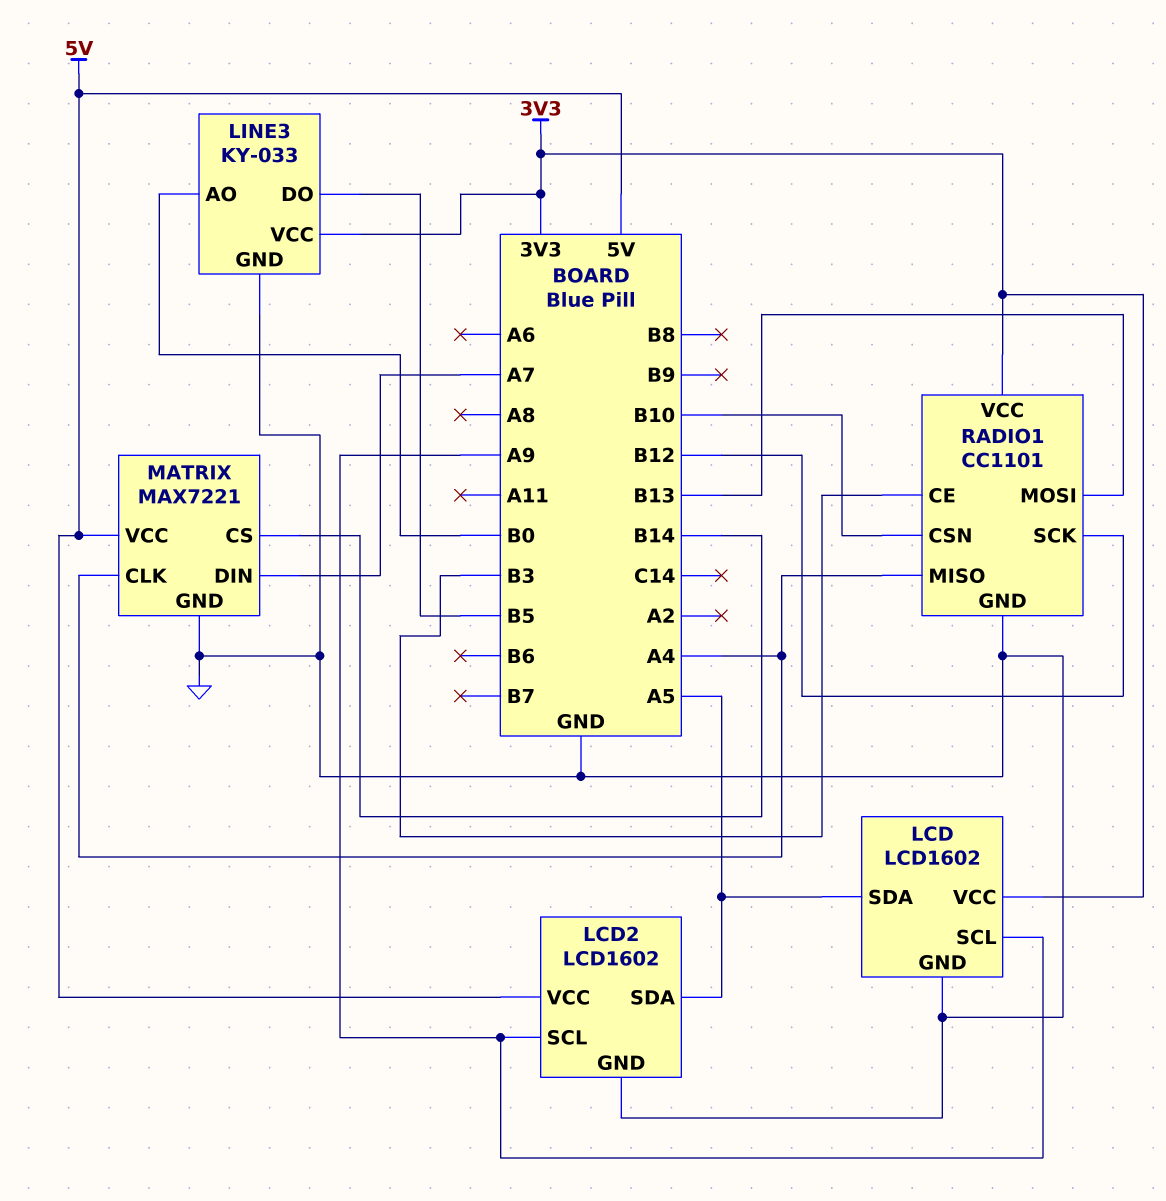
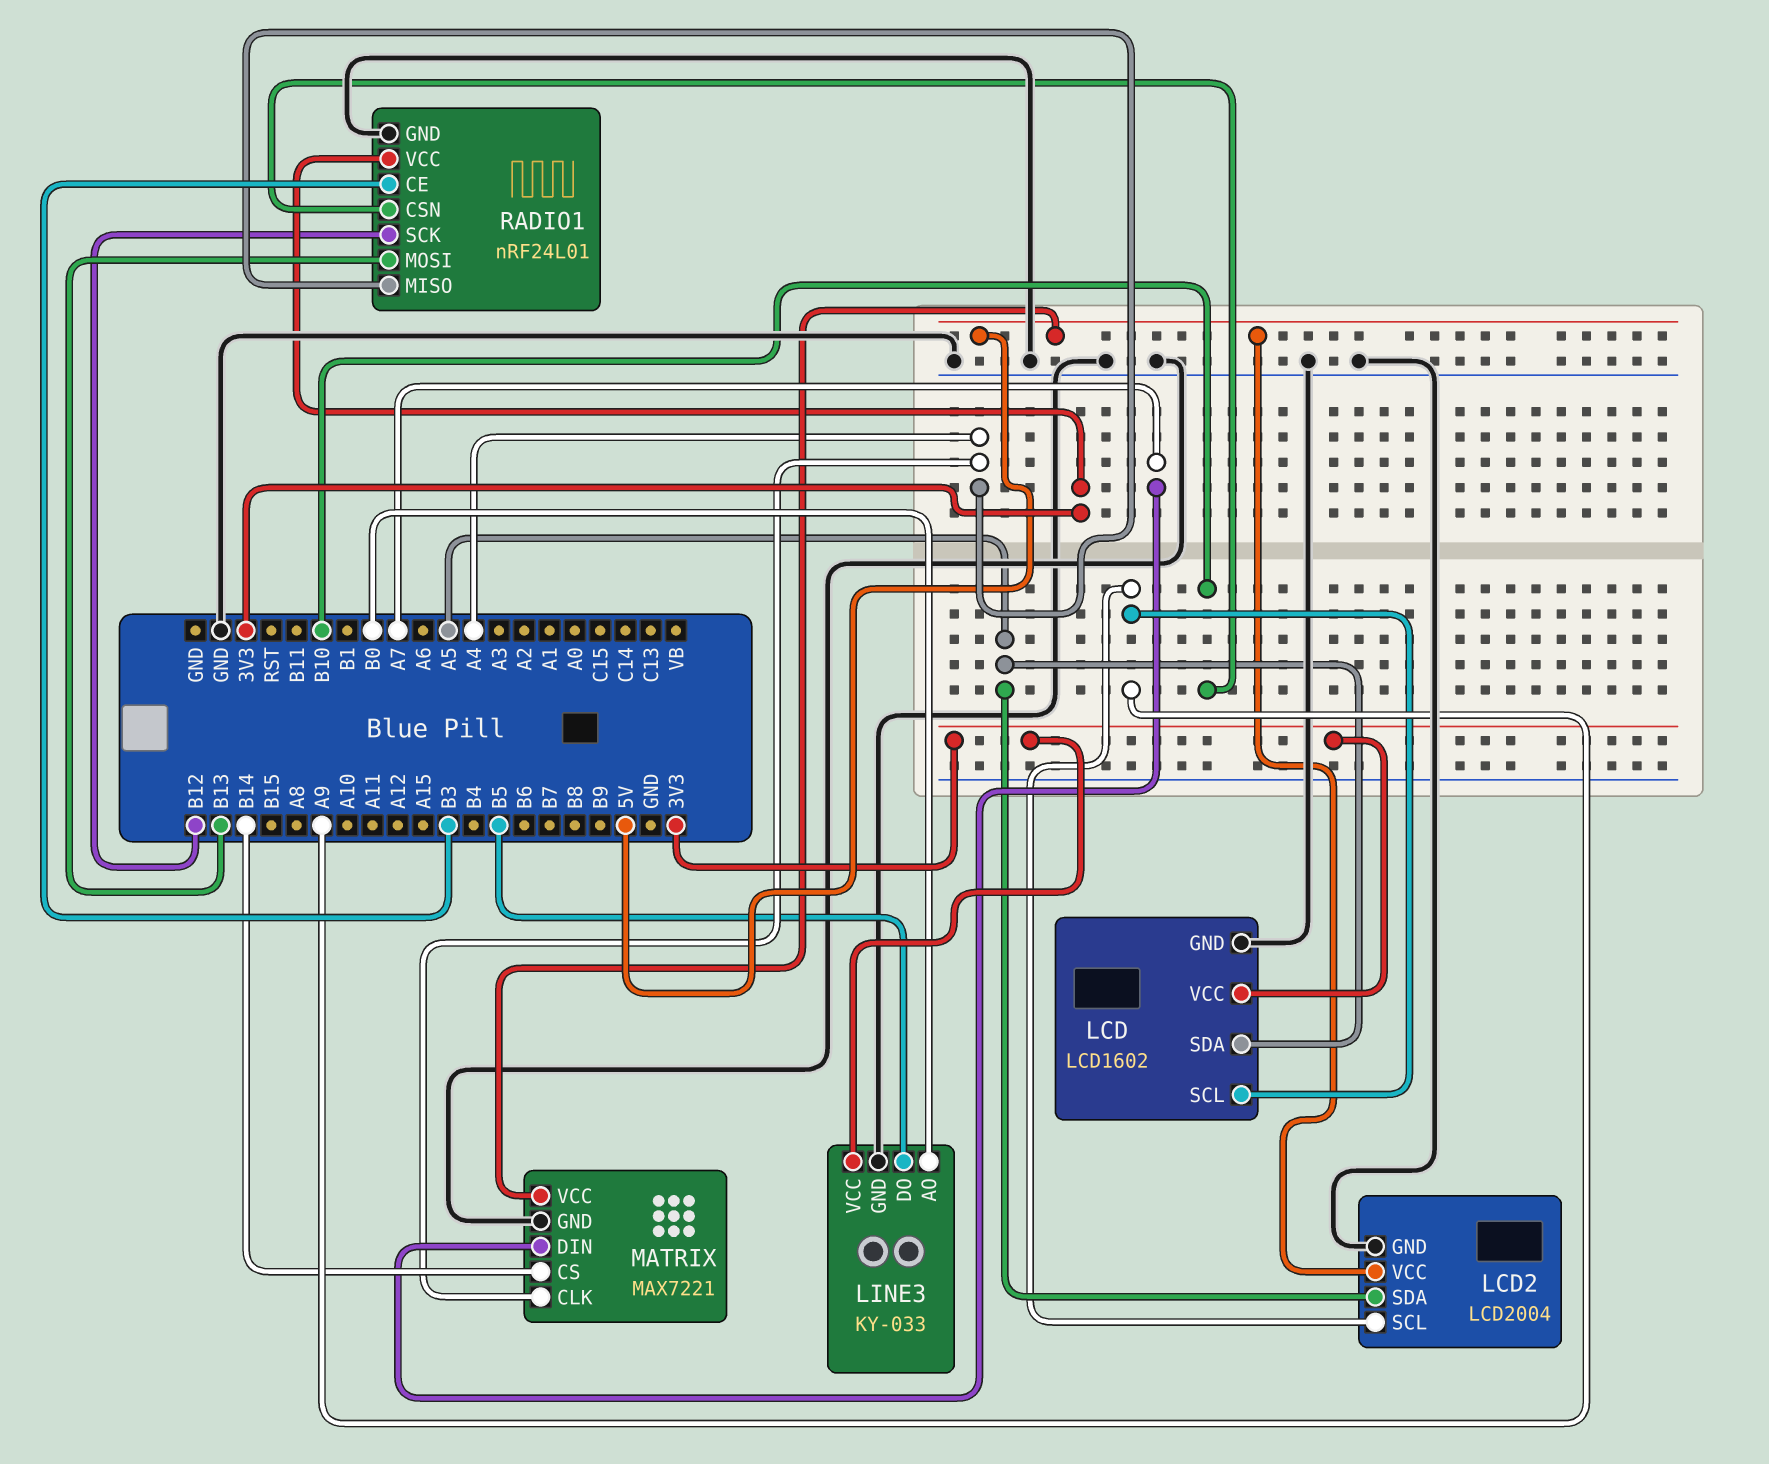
LCD2: LCD1602 -> LCD2004
RADIO1: CC1101 -> nRF24L01

